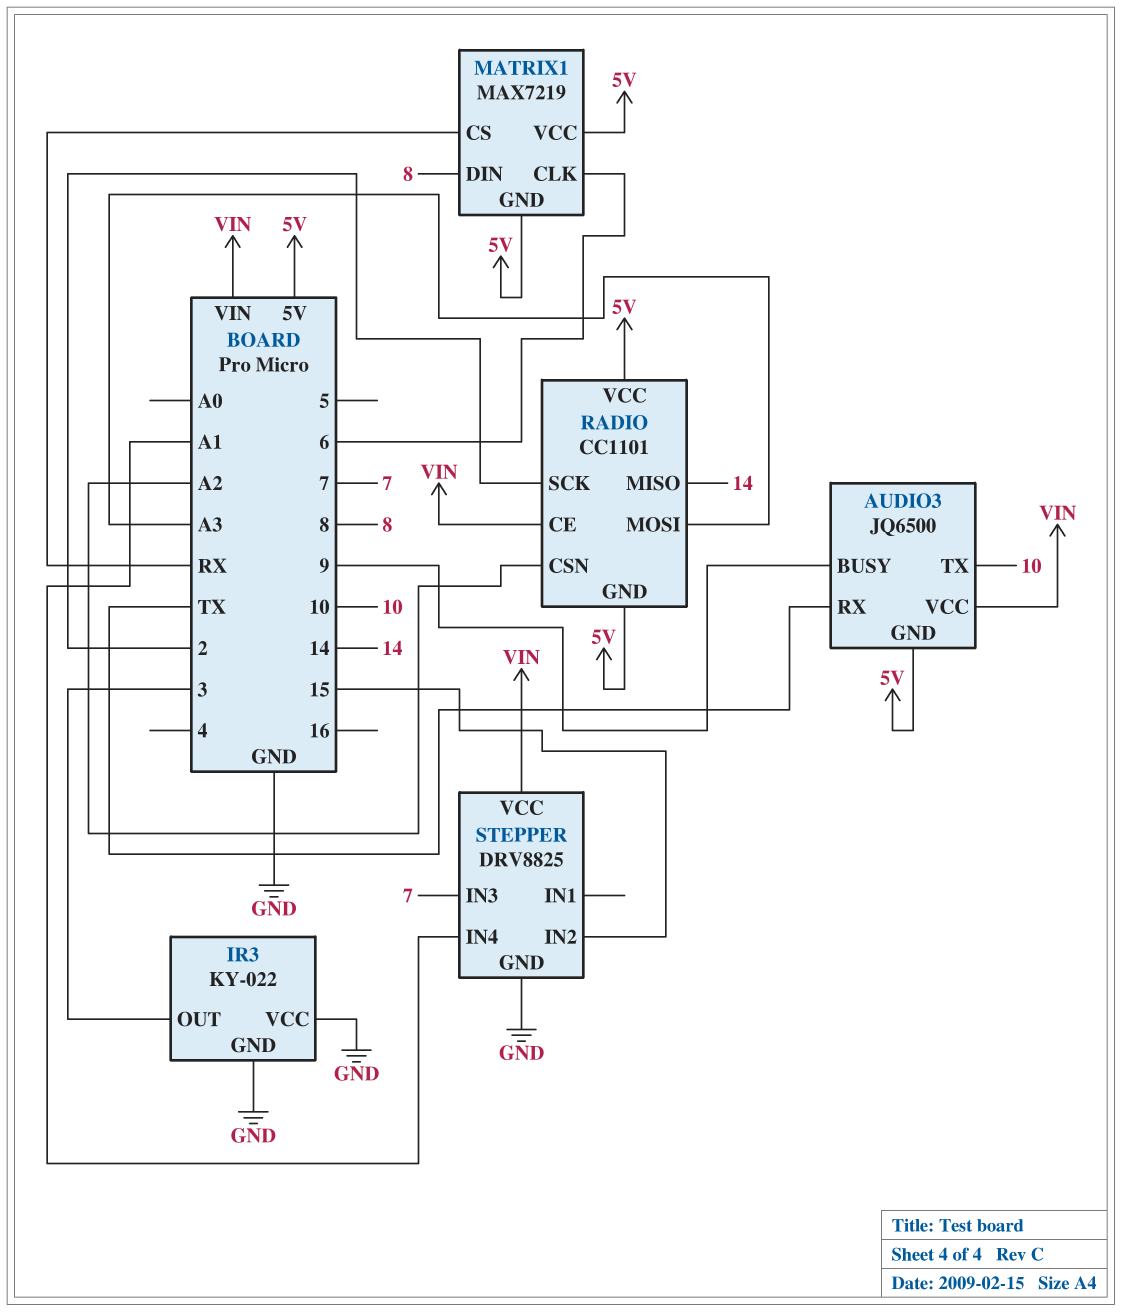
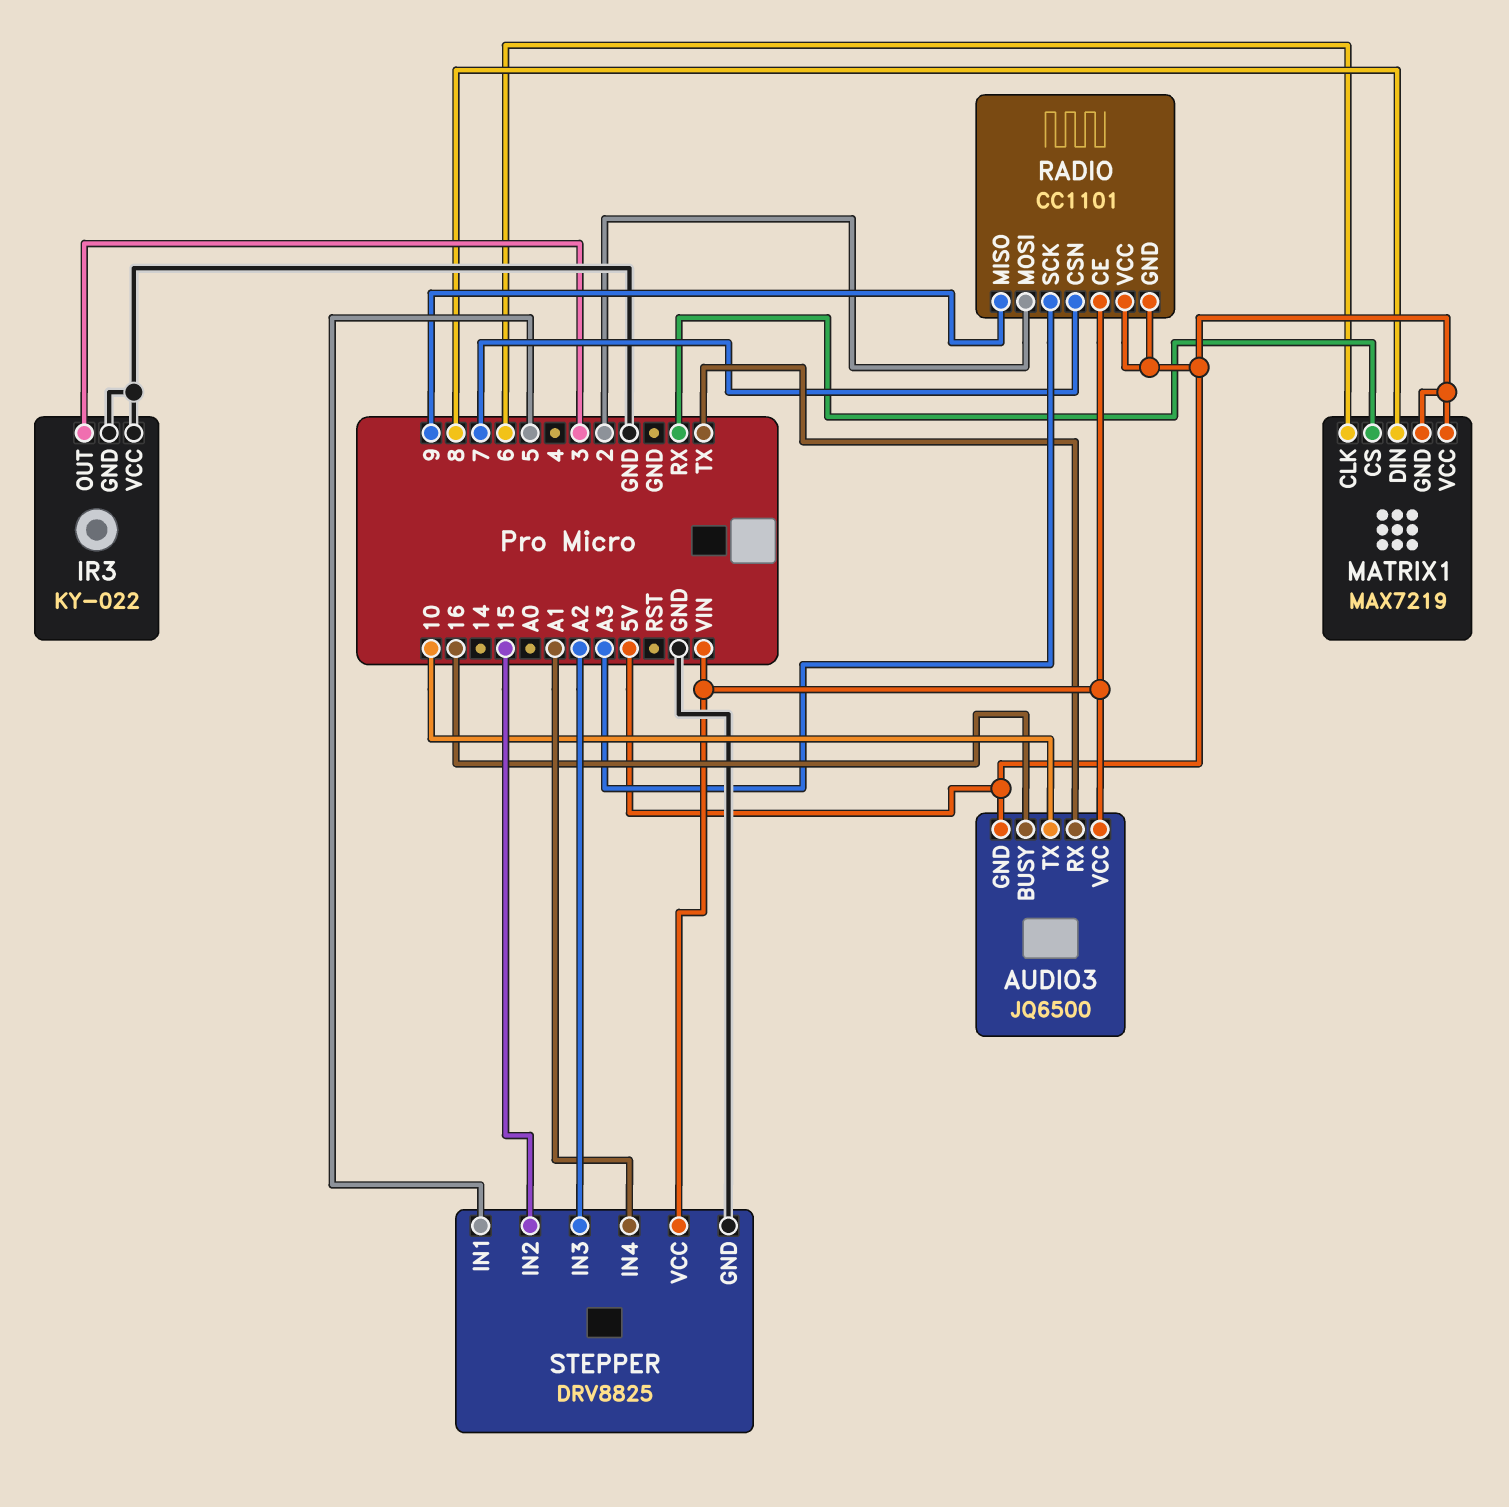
AUDIO3 pin BUSY: 9 -> 16
RADIO pin CSN: A2 -> 7
RADIO pin MISO: 14 -> 9
RADIO pin MOSI: A3 -> 2
RADIO pin SCK: 2 -> A3
STEPPER pin IN1: none -> 5
STEPPER pin IN3: 7 -> A2

